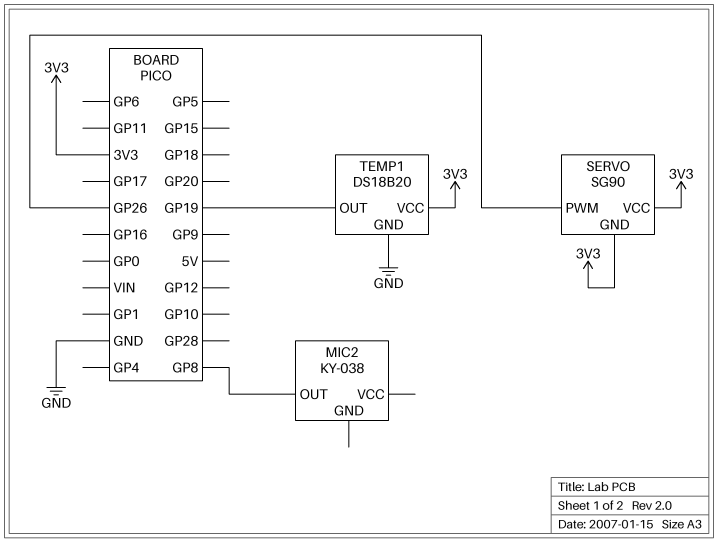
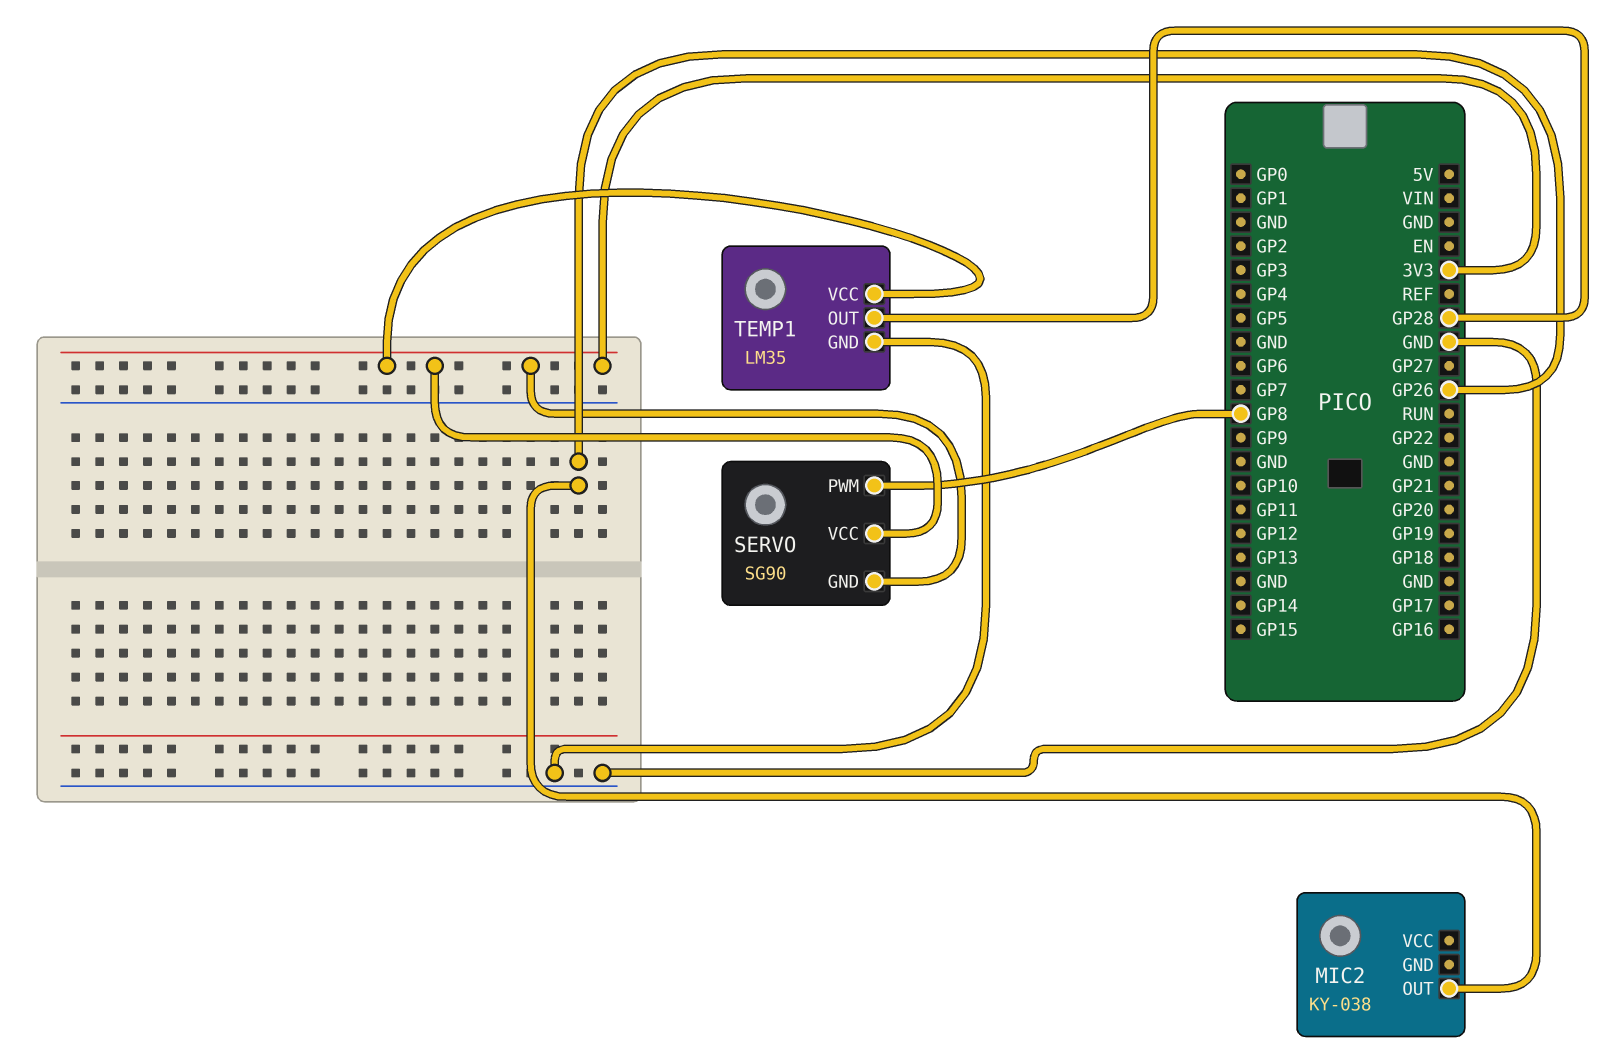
MIC2 pin OUT: GP8 -> GP26
SERVO pin PWM: GP26 -> GP8
TEMP1: DS18B20 -> LM35
TEMP1 pin OUT: GP19 -> GP28

